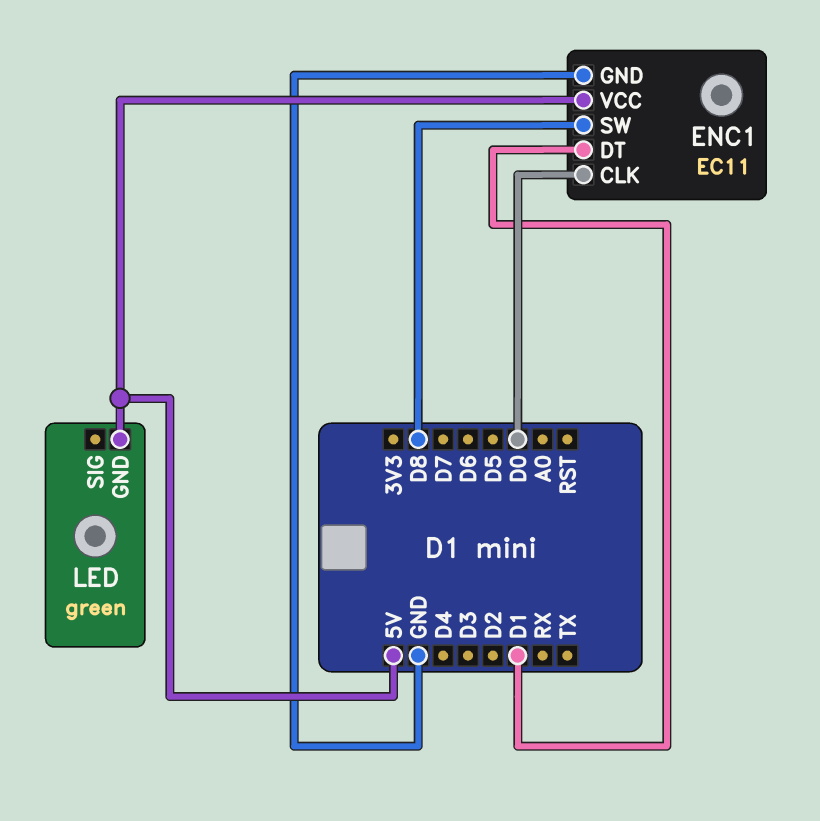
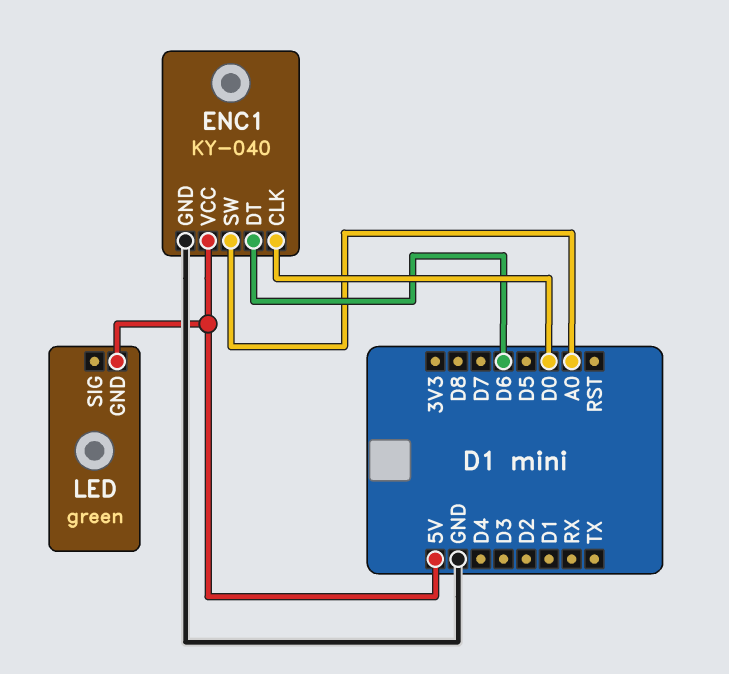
ENC1: EC11 -> KY-040
ENC1 pin DT: D1 -> D6
ENC1 pin SW: D8 -> A0

